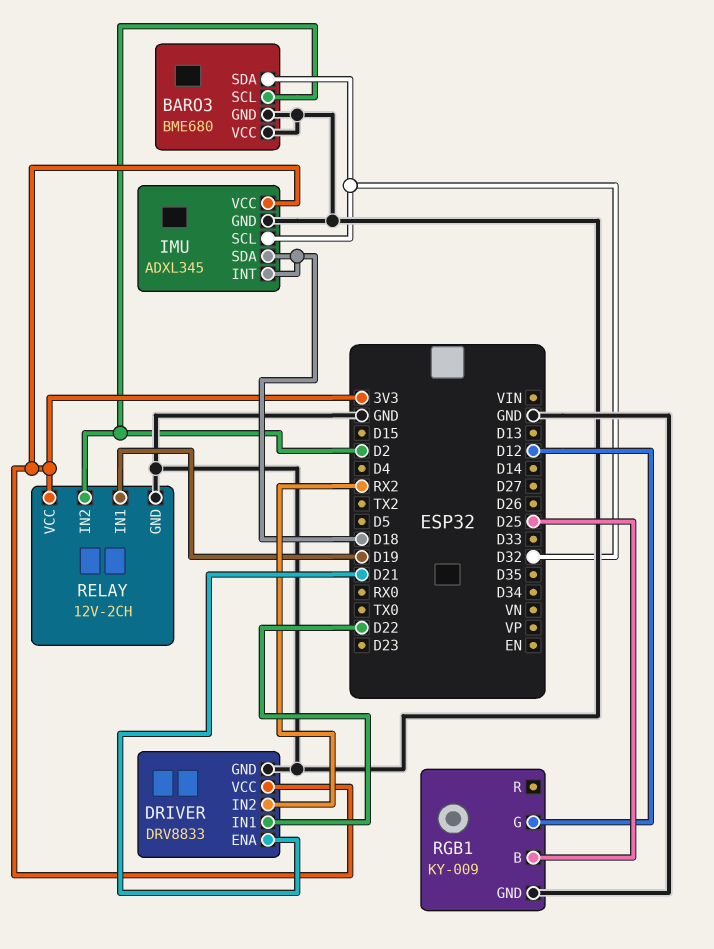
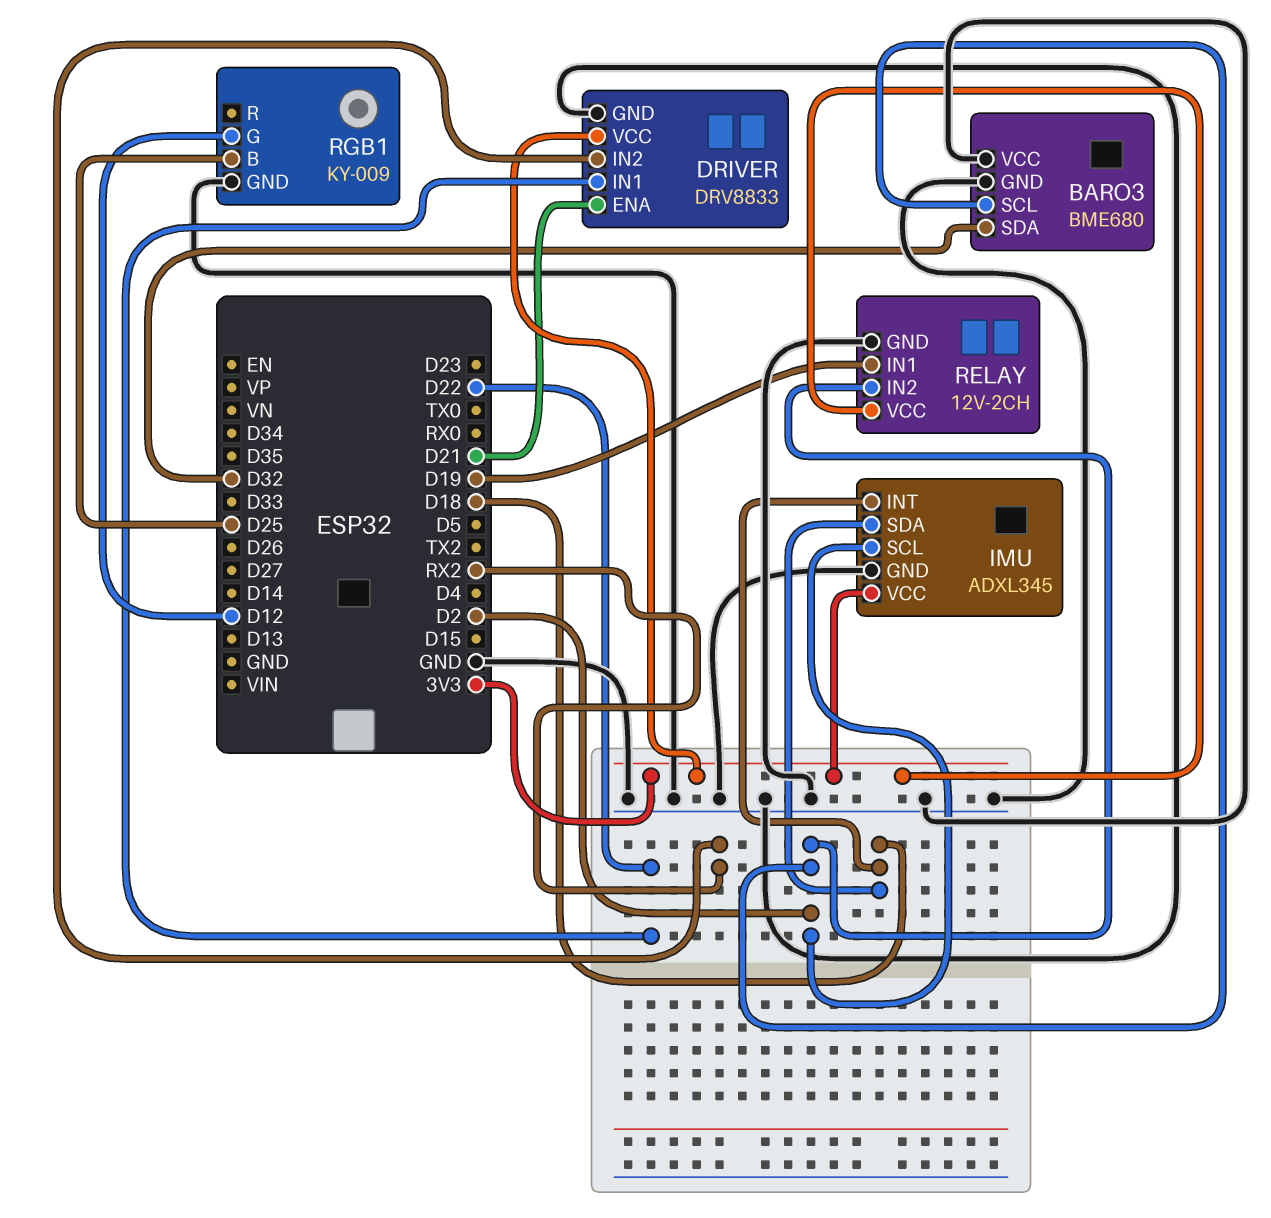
IMU pin SCL: D32 -> D2

